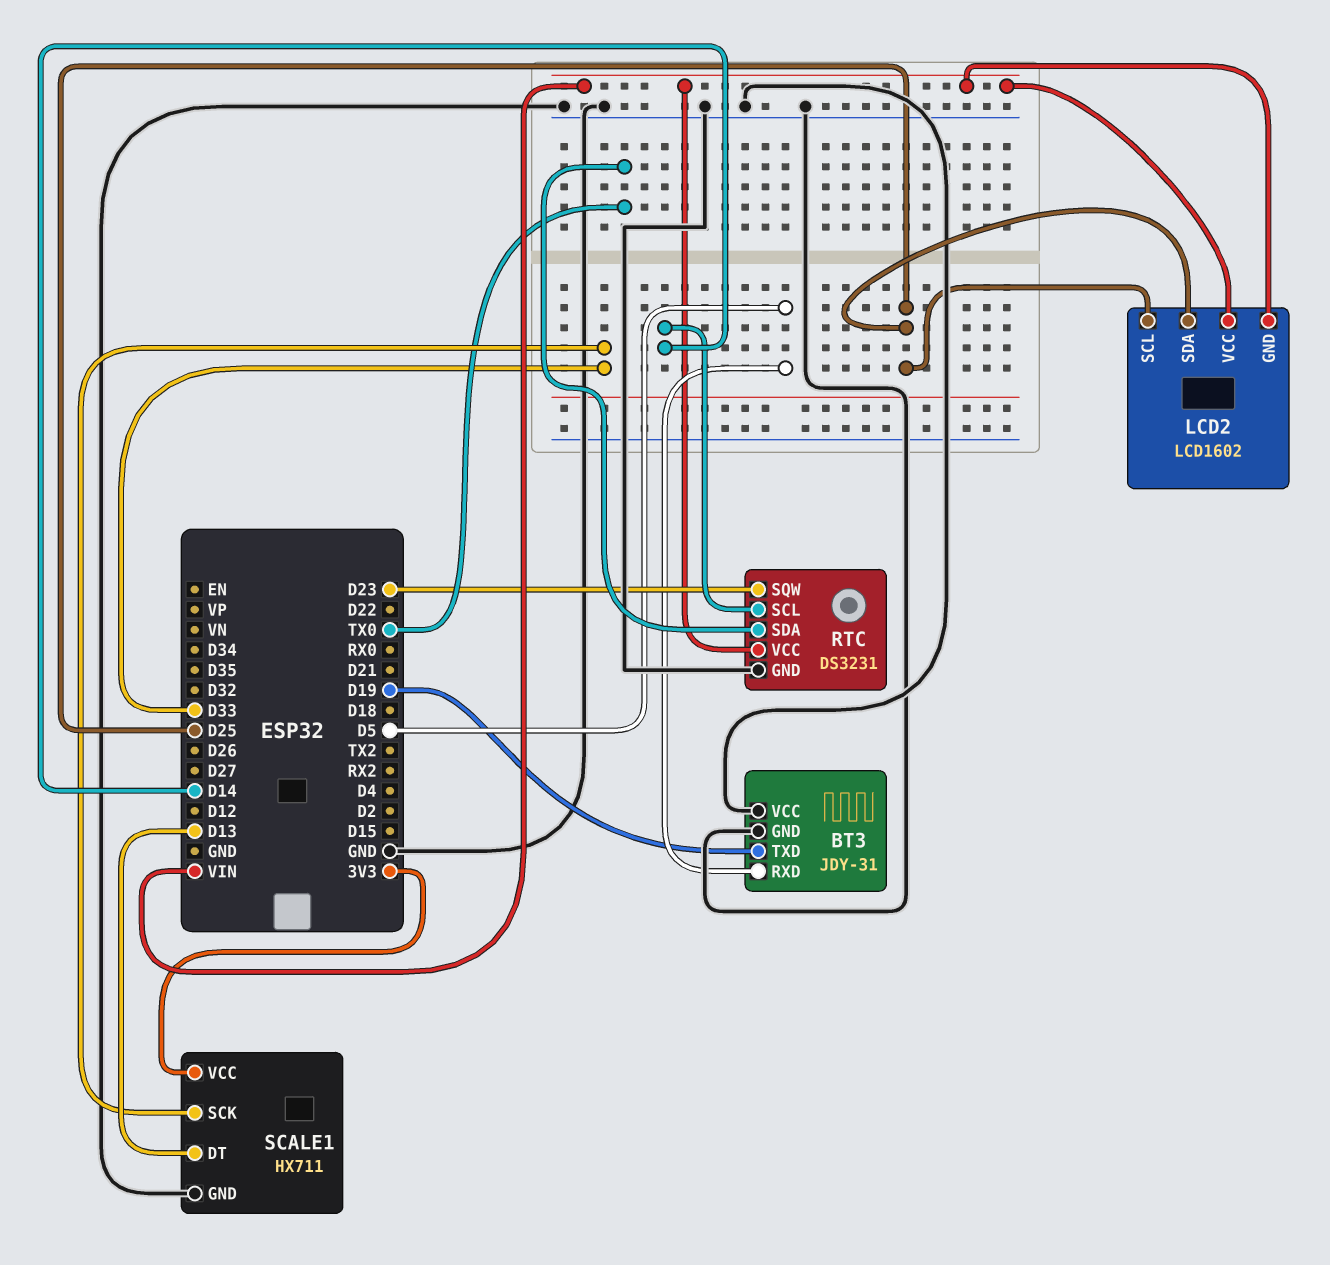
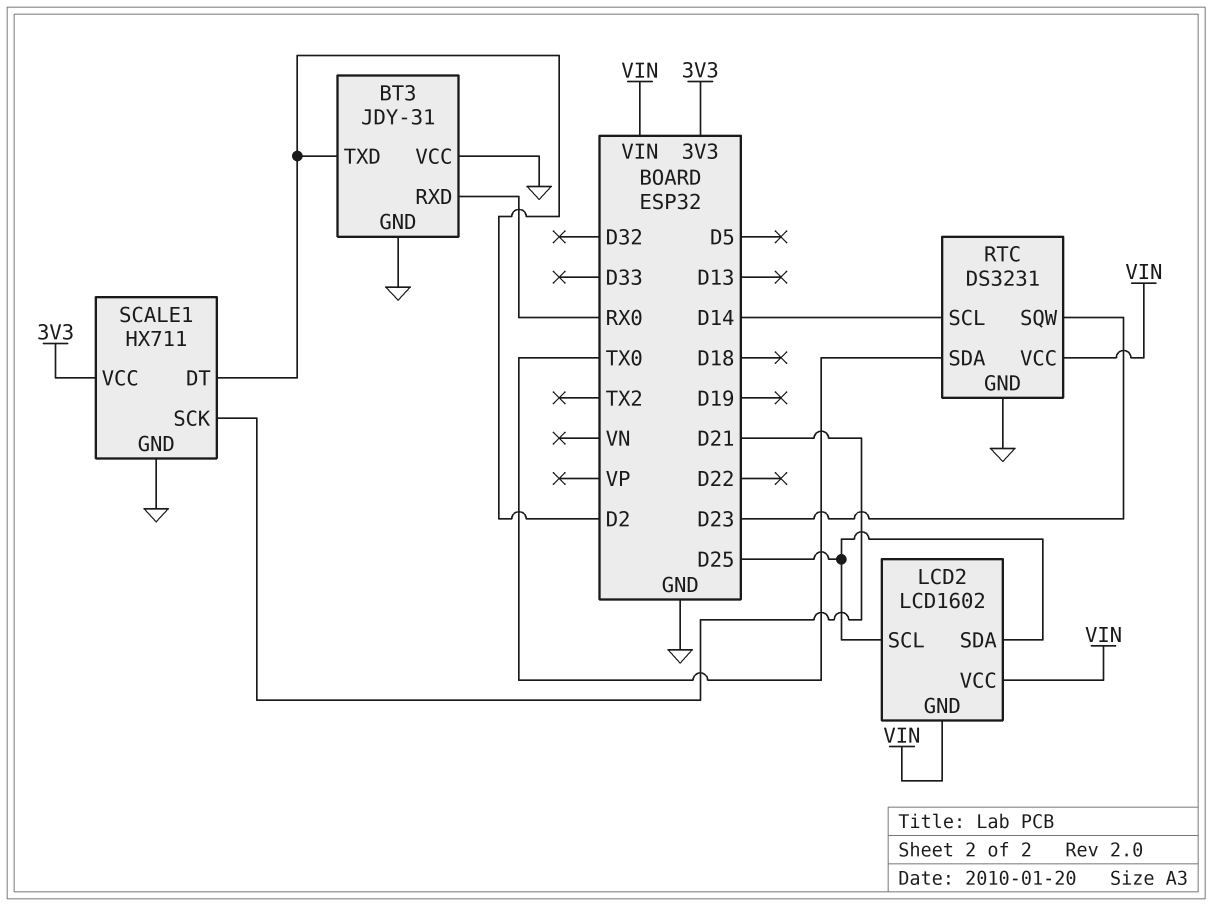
BT3 pin RXD: D5 -> RX0
BT3 pin TXD: D19 -> D2
SCALE1 pin DT: D13 -> D2
SCALE1 pin SCK: D33 -> D21

